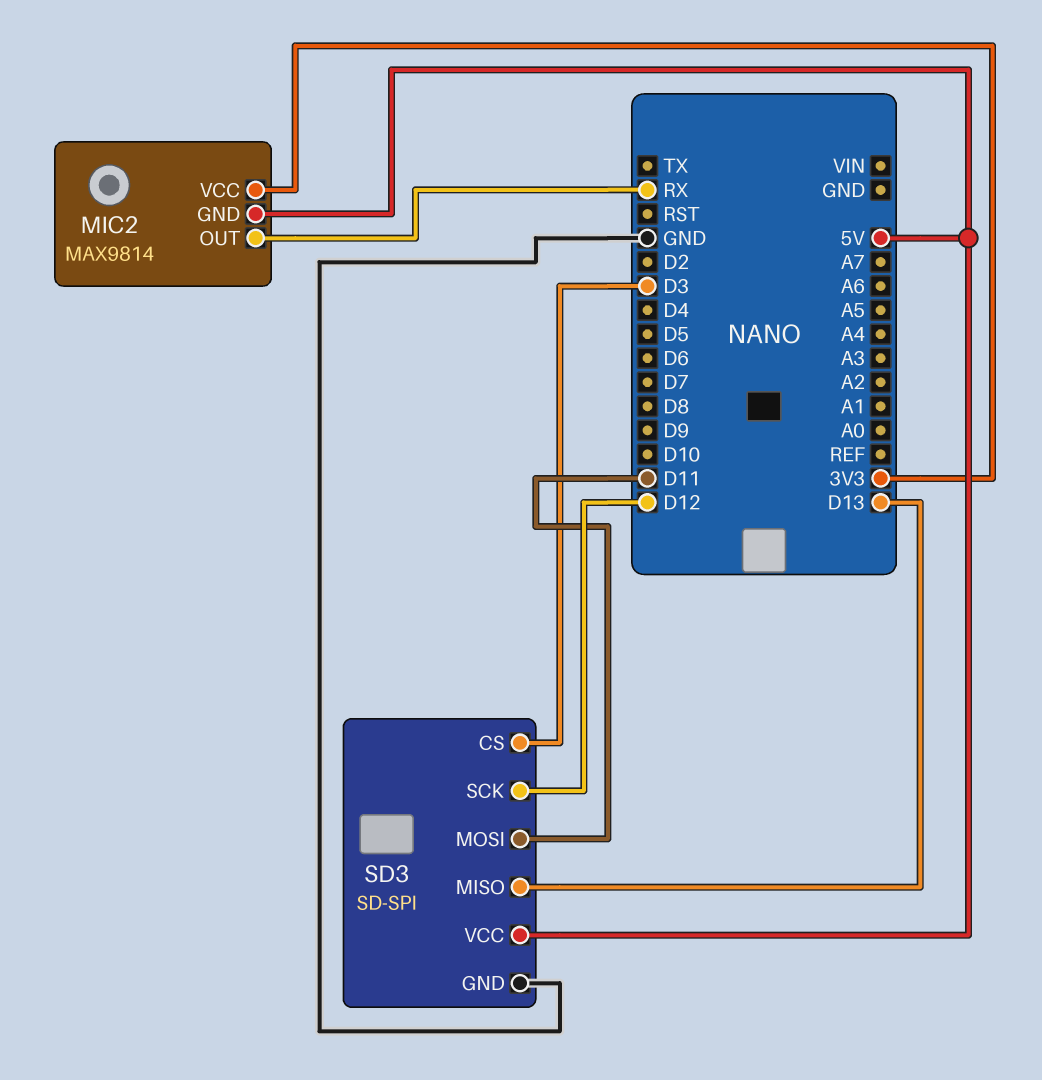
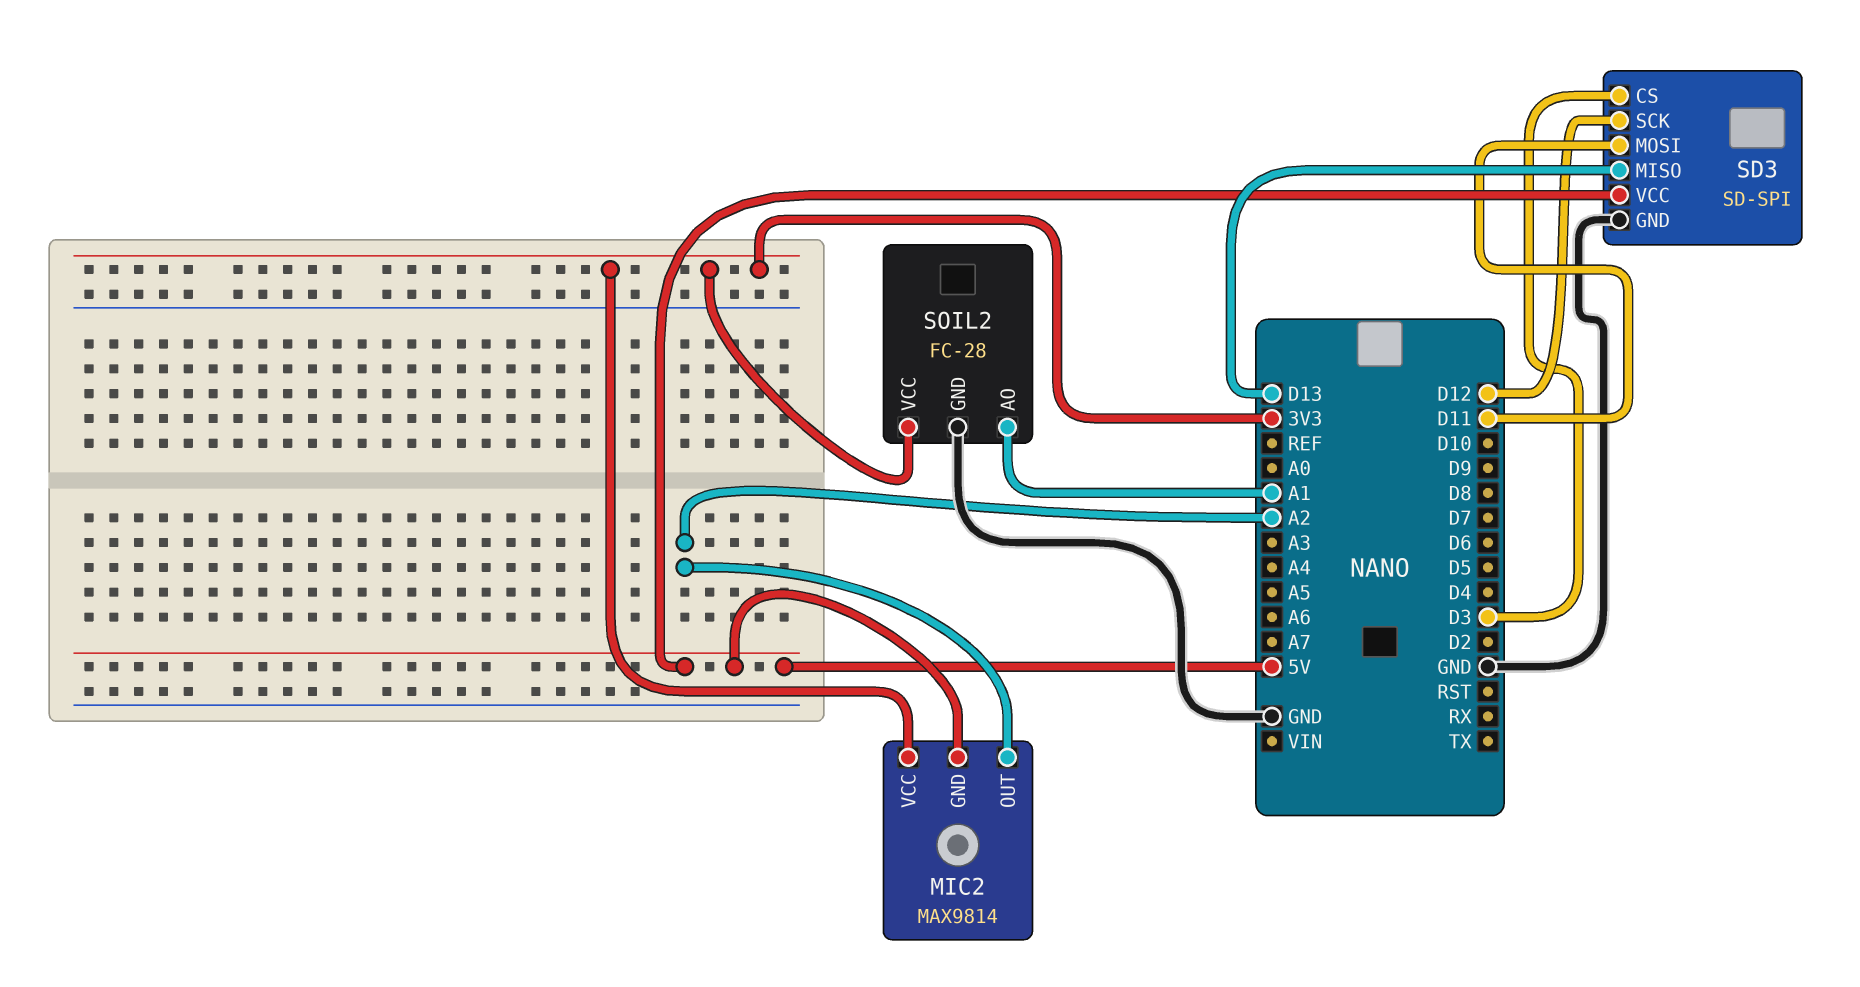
MIC2 pin OUT: RX -> A2
SOIL2: none -> FC-28
SOIL2 pin AO: none -> A1
SOIL2 pin GND: none -> GND
SOIL2 pin VCC: none -> 3V3

